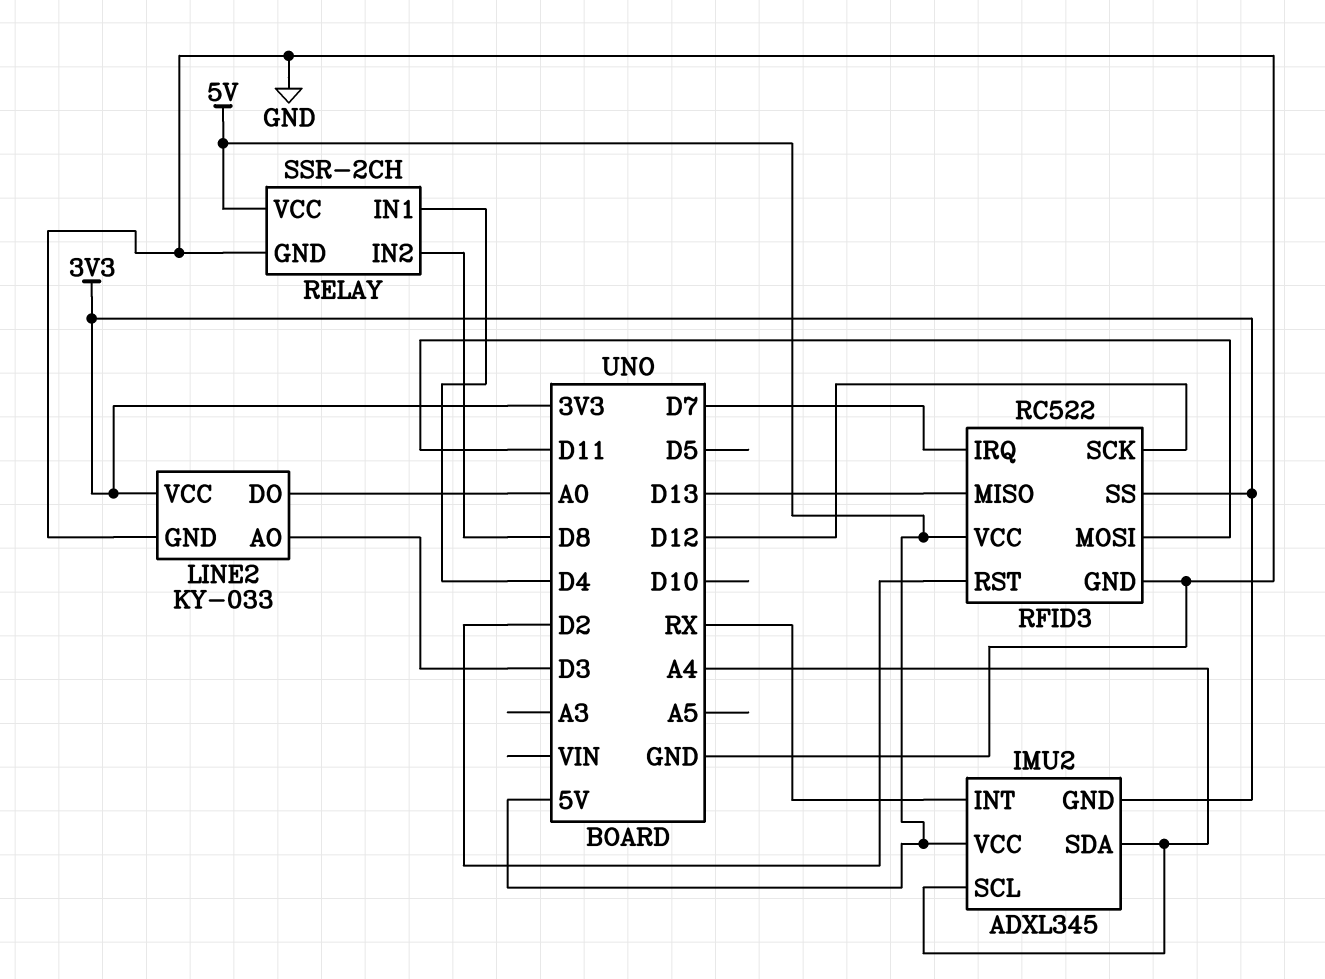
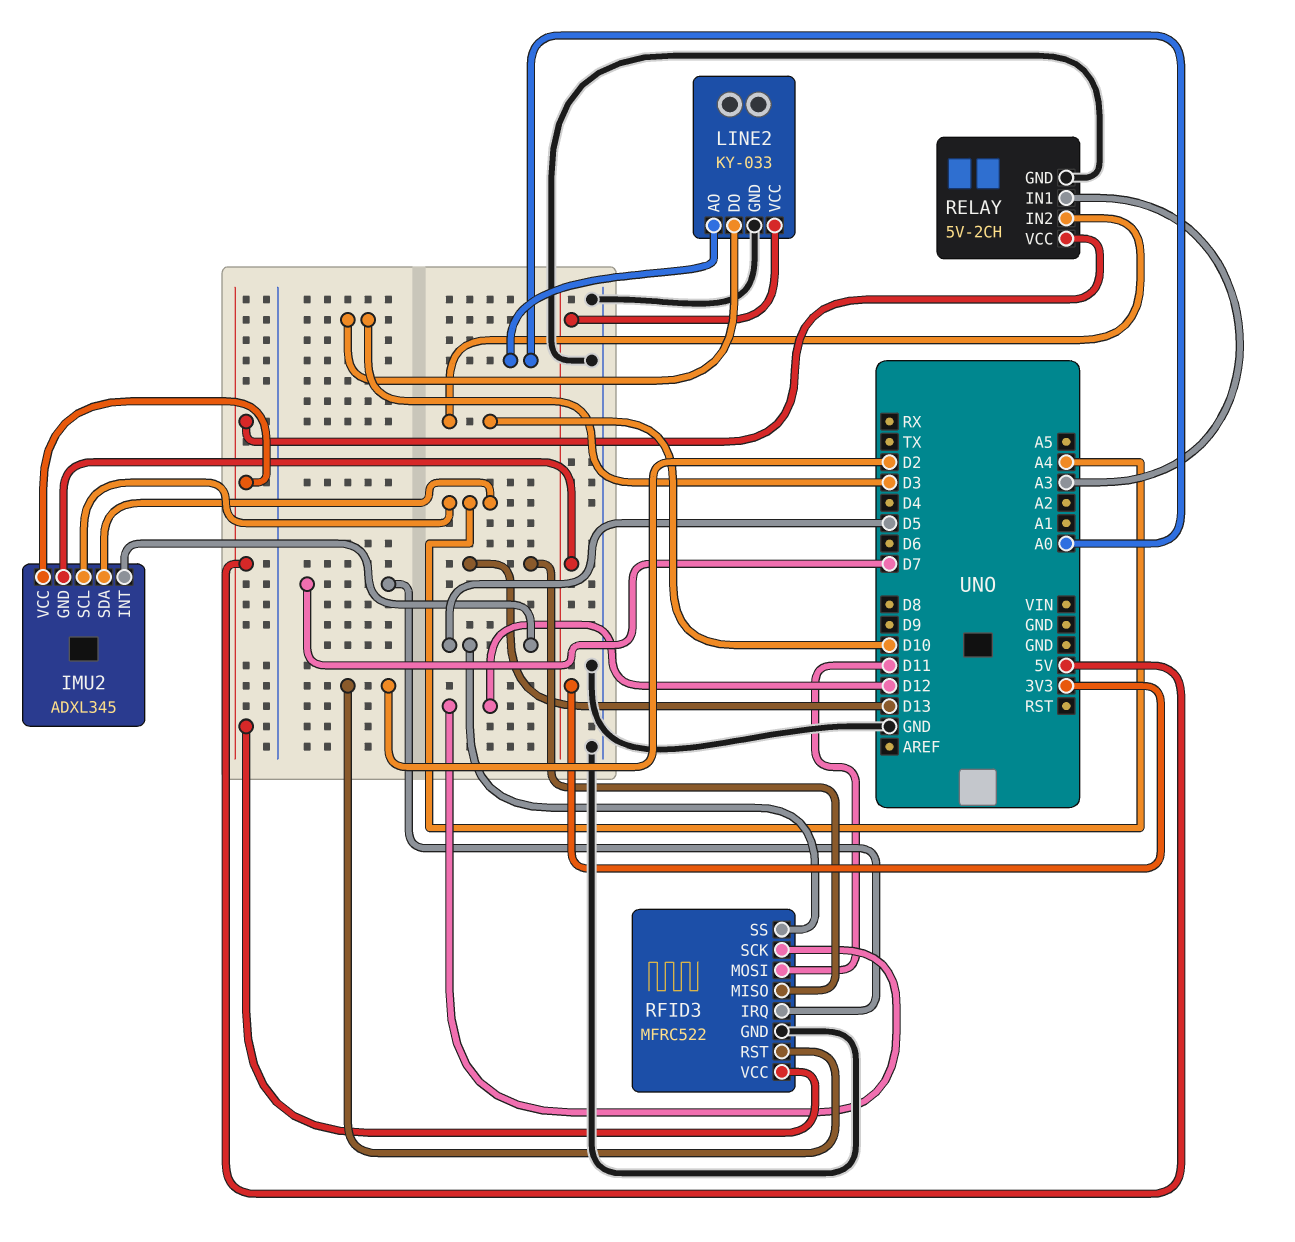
IMU2 pin INT: RX -> D5
LINE2 pin AO: D3 -> A0
LINE2 pin DO: A0 -> D3
RELAY: SSR-2CH -> 5V-2CH
RELAY pin IN1: D4 -> A3
RELAY pin IN2: D8 -> D10
RFID3: RC522 -> MFRC522
RFID3 pin SS: 3V3 -> D5

